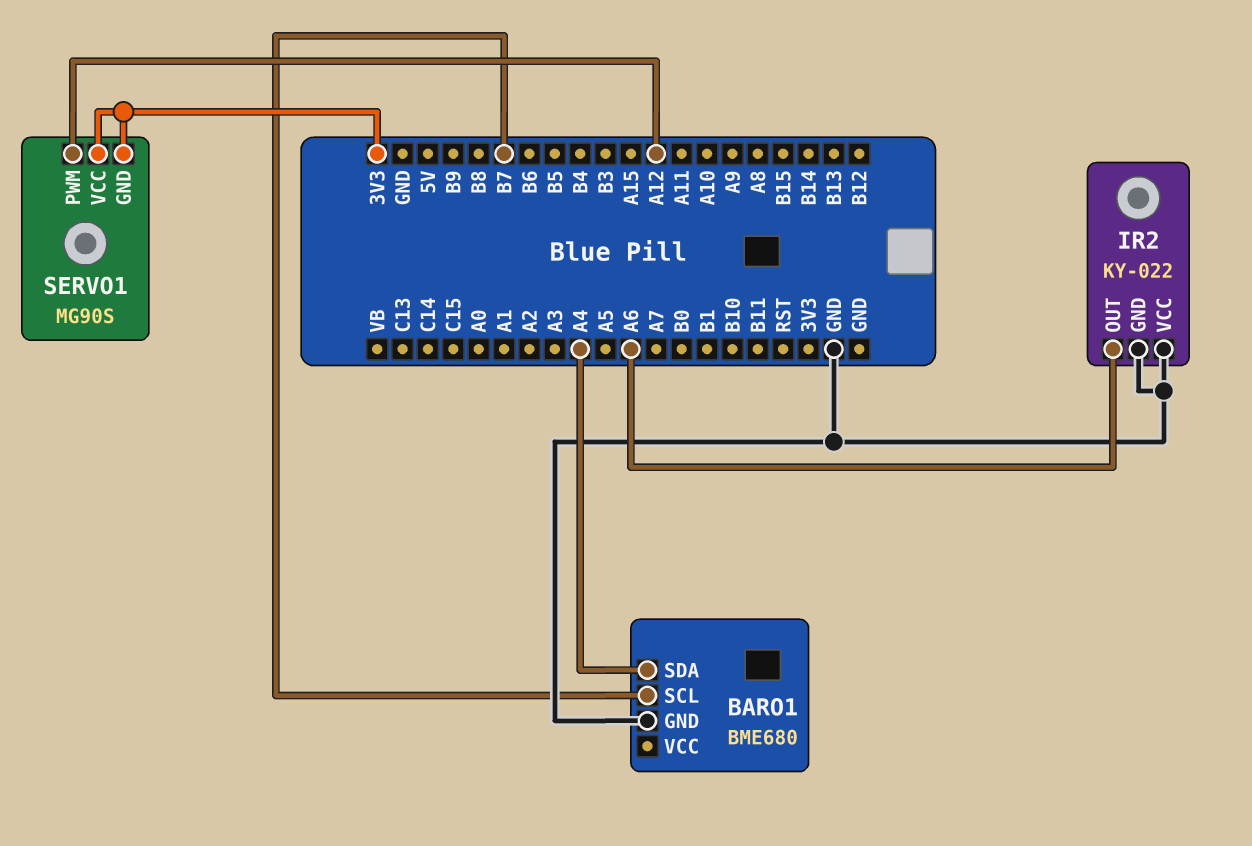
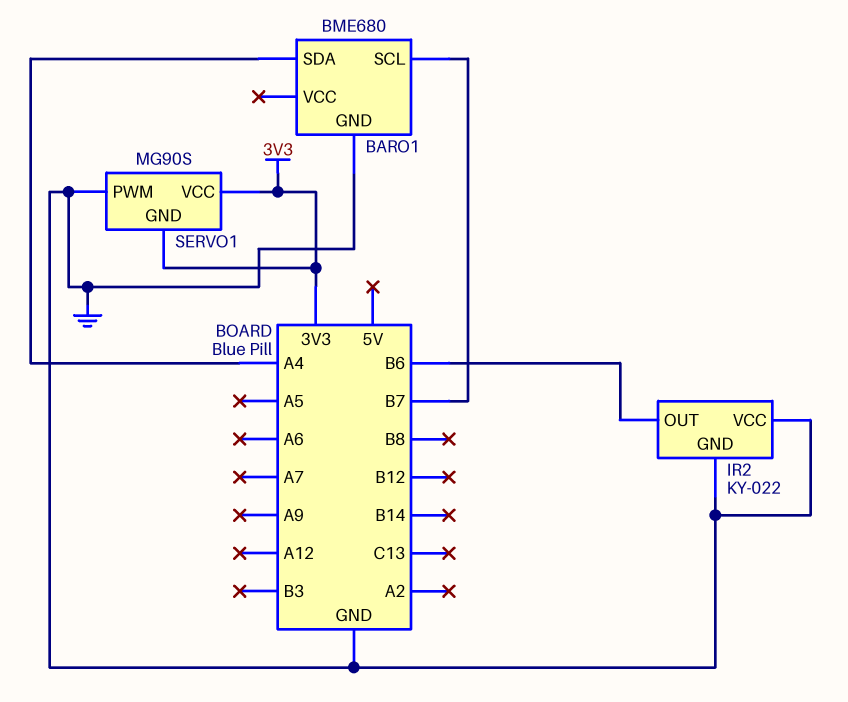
IR2 pin OUT: A6 -> B6
SERVO1 pin PWM: A12 -> GND

